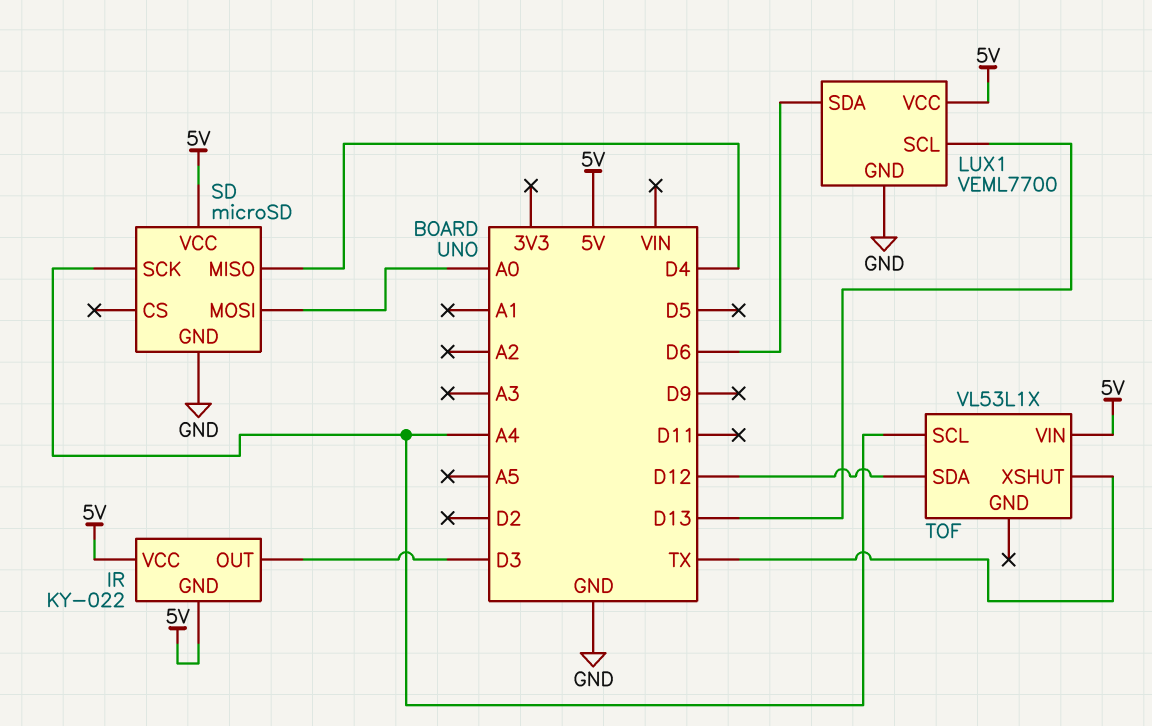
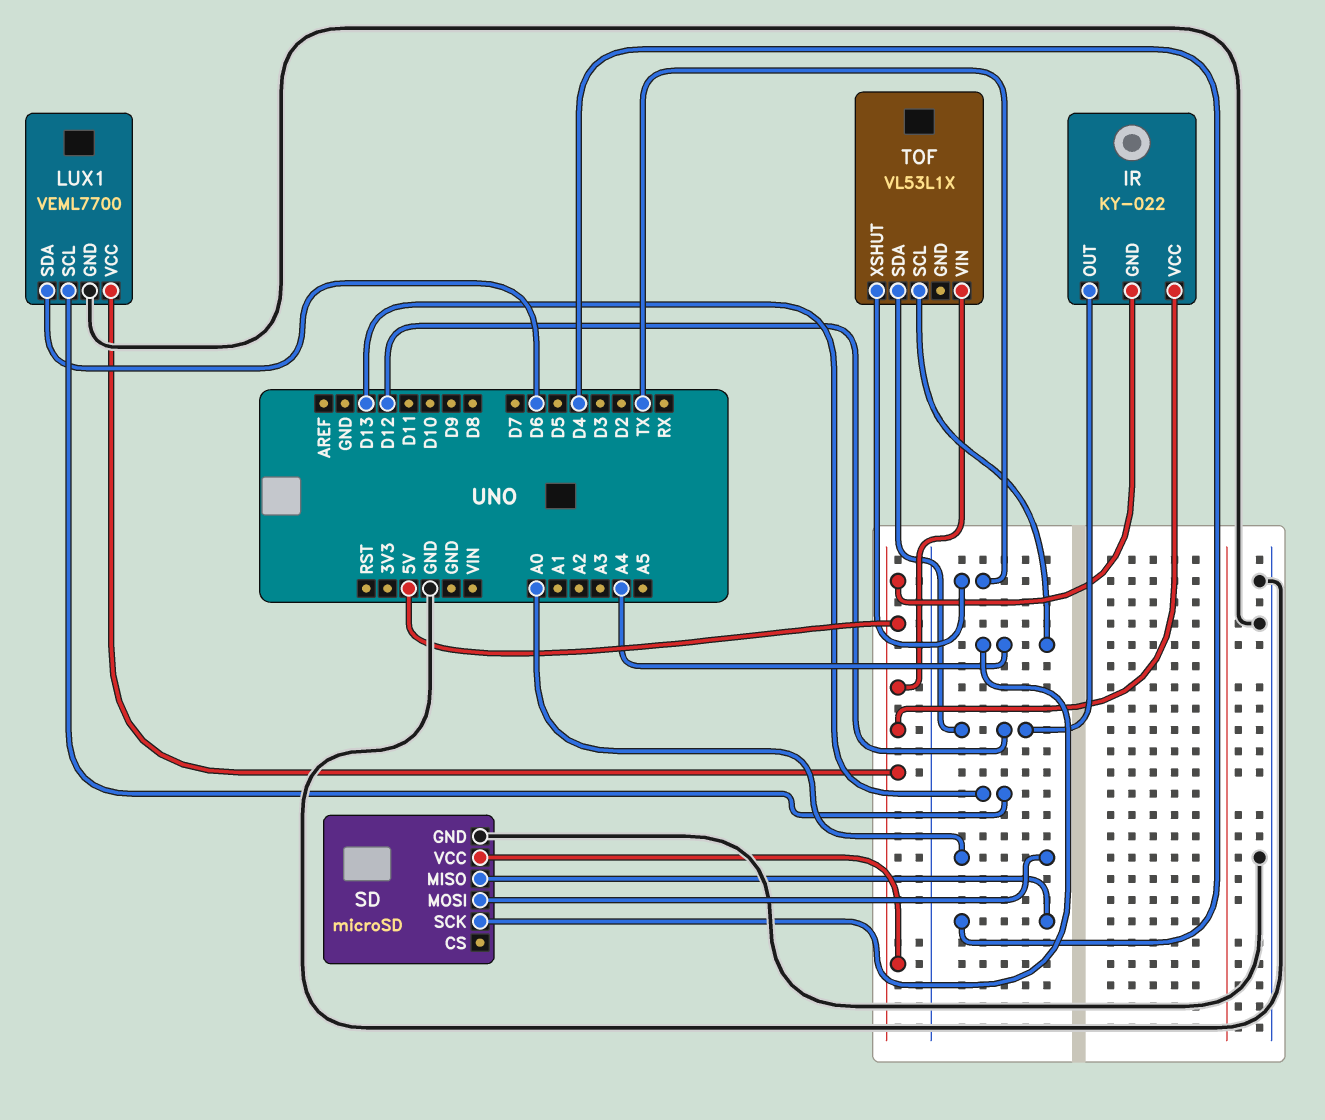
IR pin OUT: D3 -> D12

